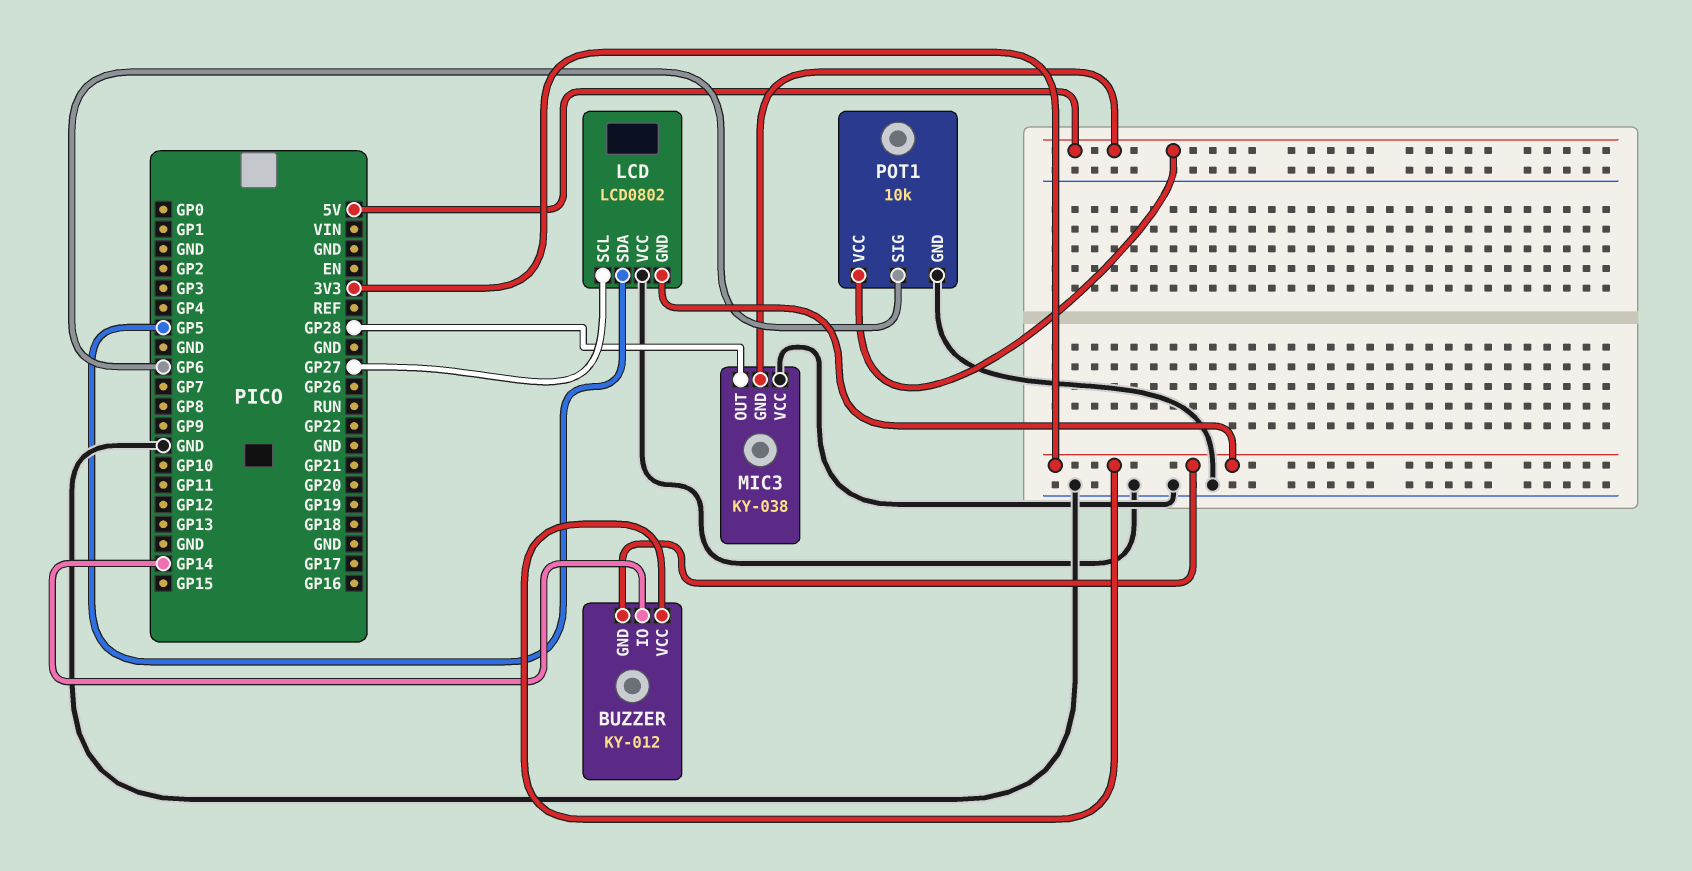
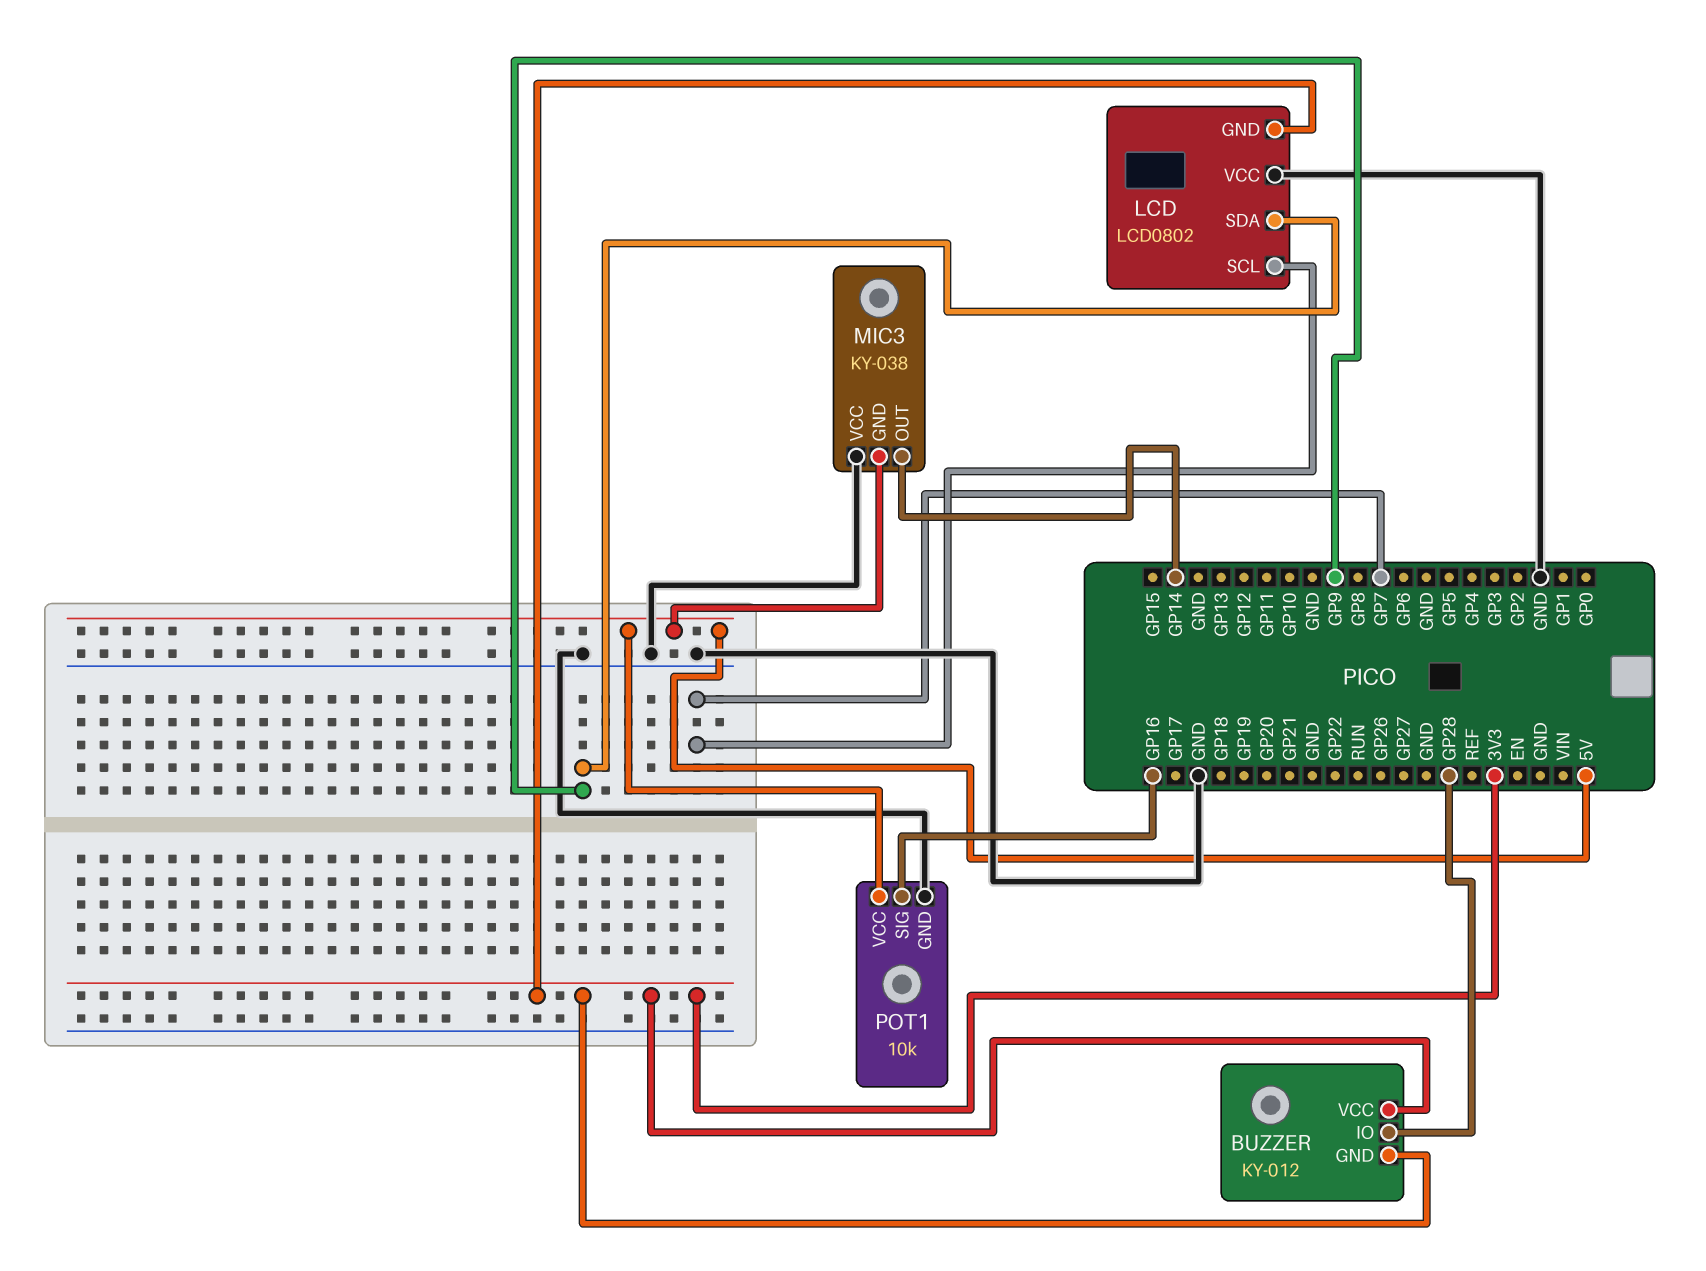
BUZZER pin IO: GP14 -> GP28
LCD pin SCL: GP27 -> GP7
LCD pin SDA: GP5 -> GP9
MIC3 pin OUT: GP28 -> GP14
POT1 pin SIG: GP6 -> GP16

